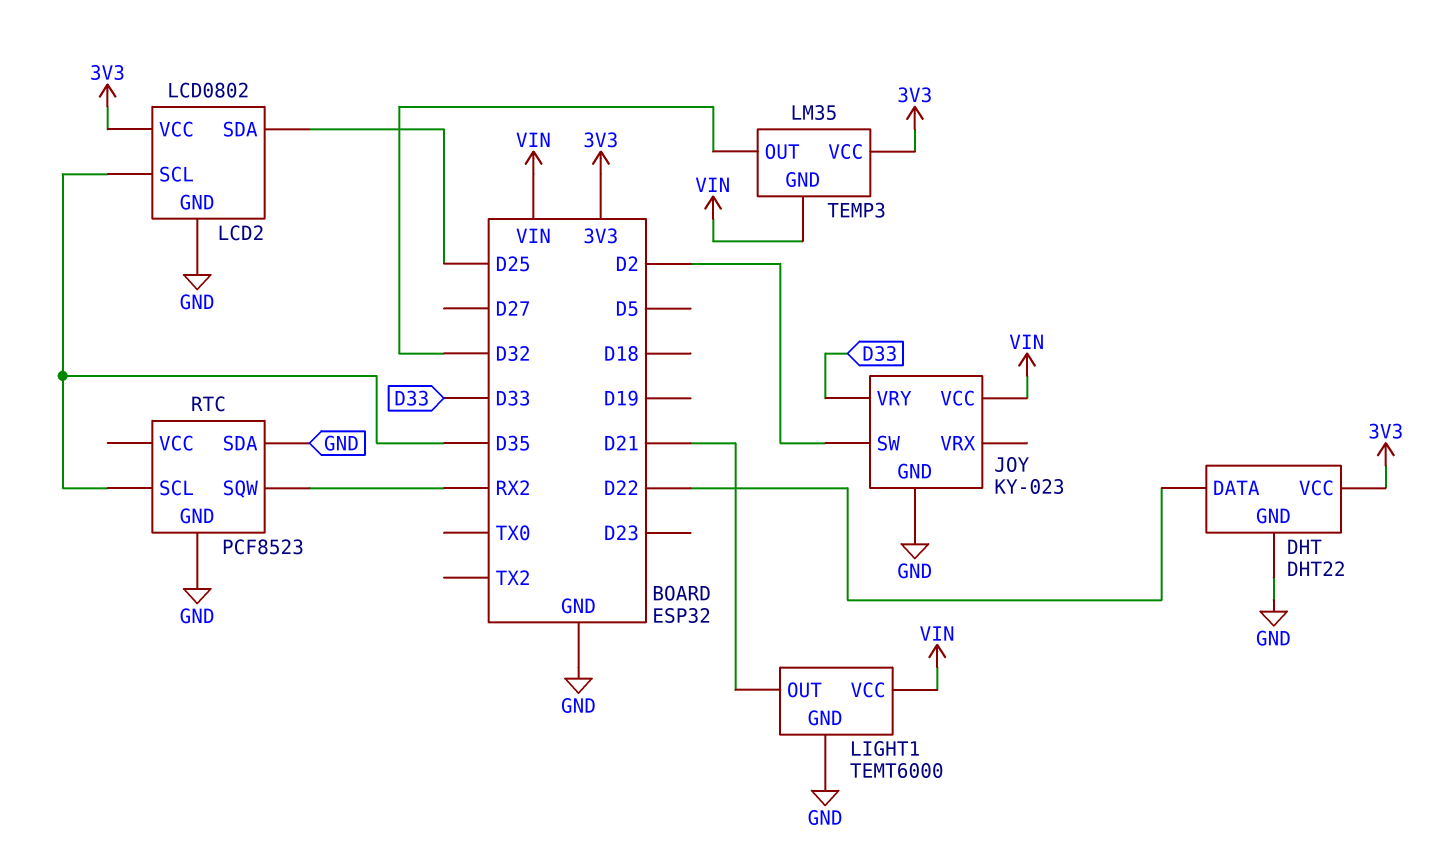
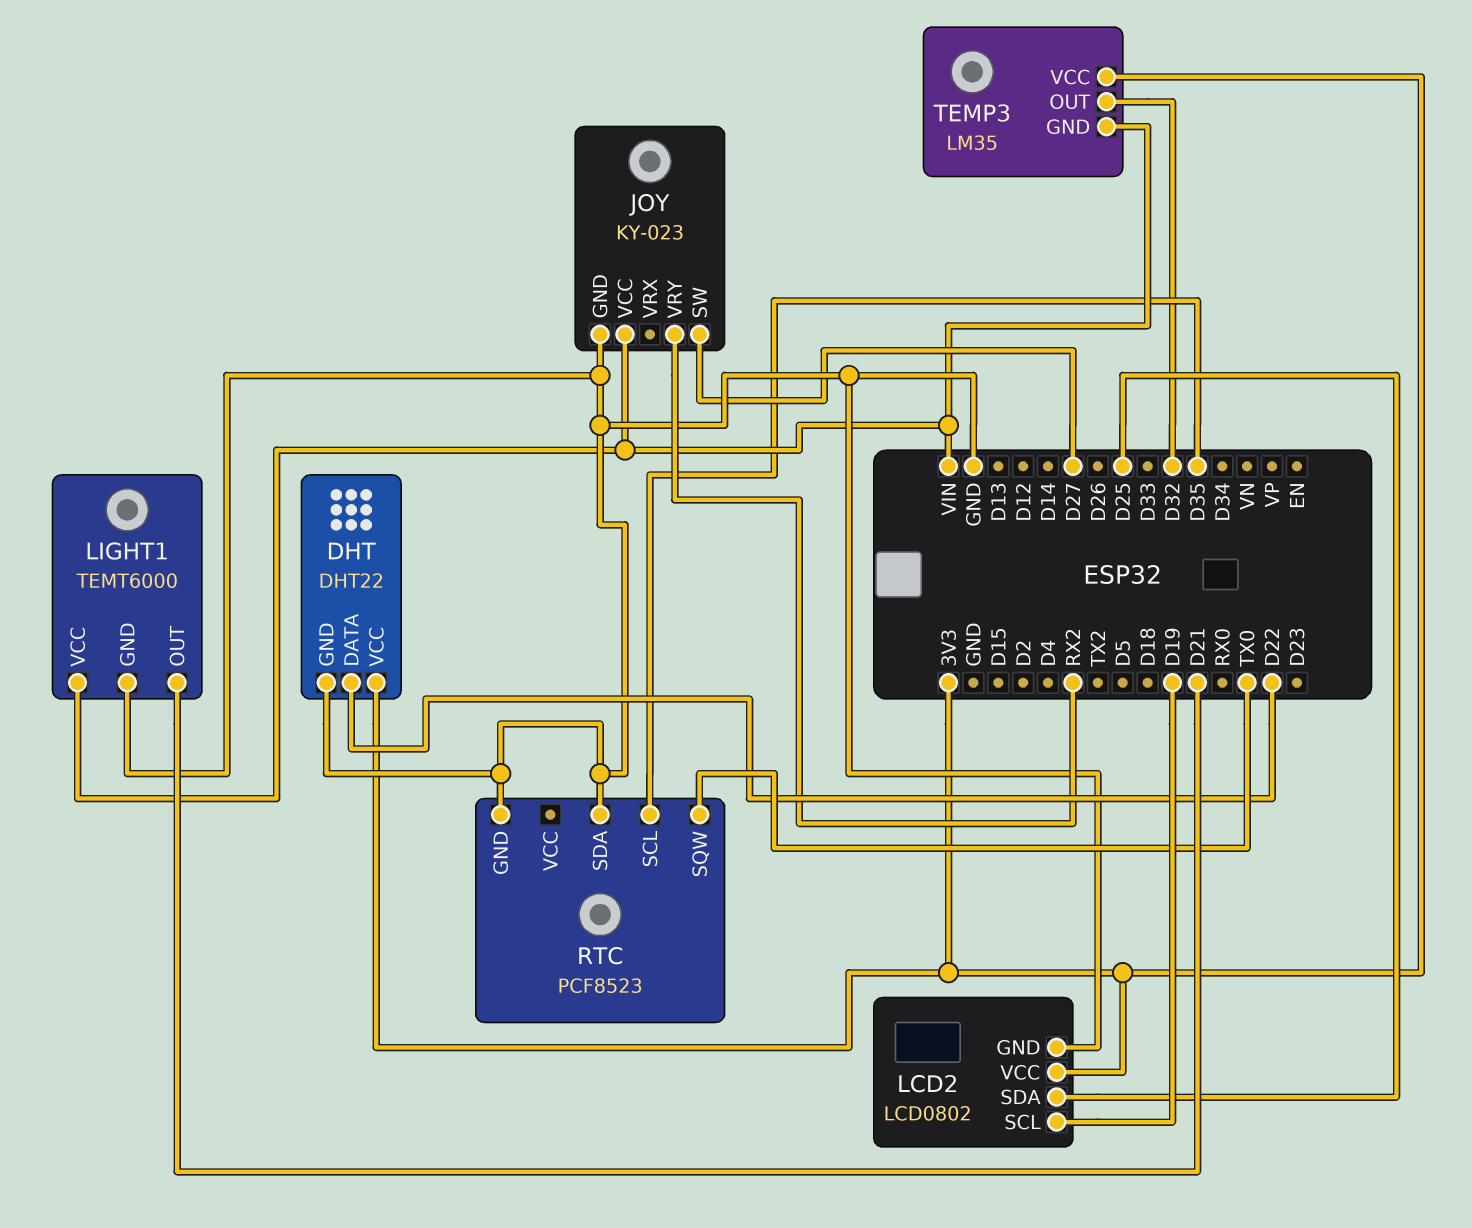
JOY pin SW: D2 -> D27
JOY pin VRY: D33 -> RX2
LCD2 pin SCL: D35 -> D19
RTC pin SQW: RX2 -> TX0

